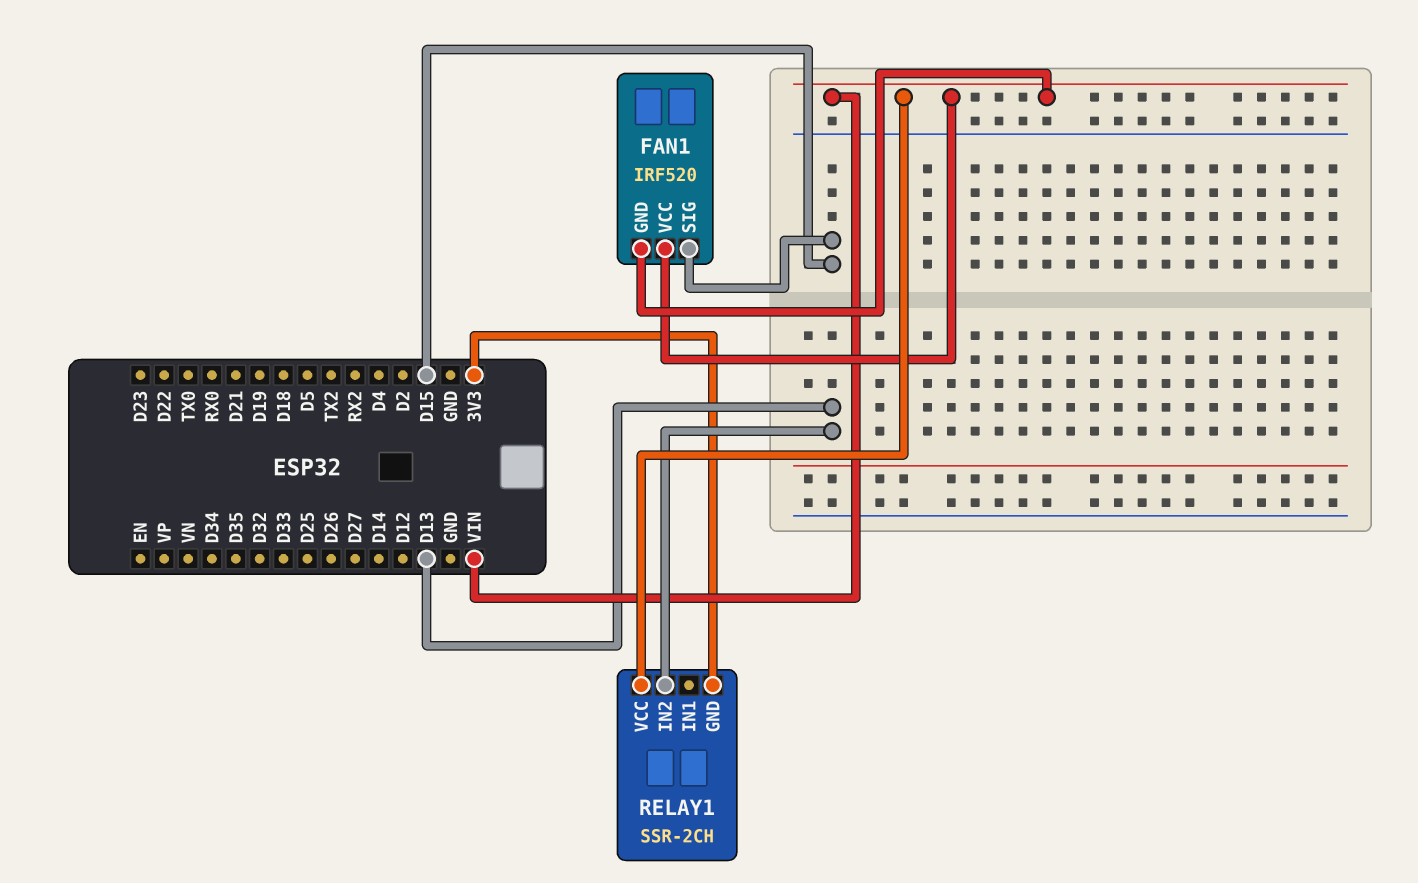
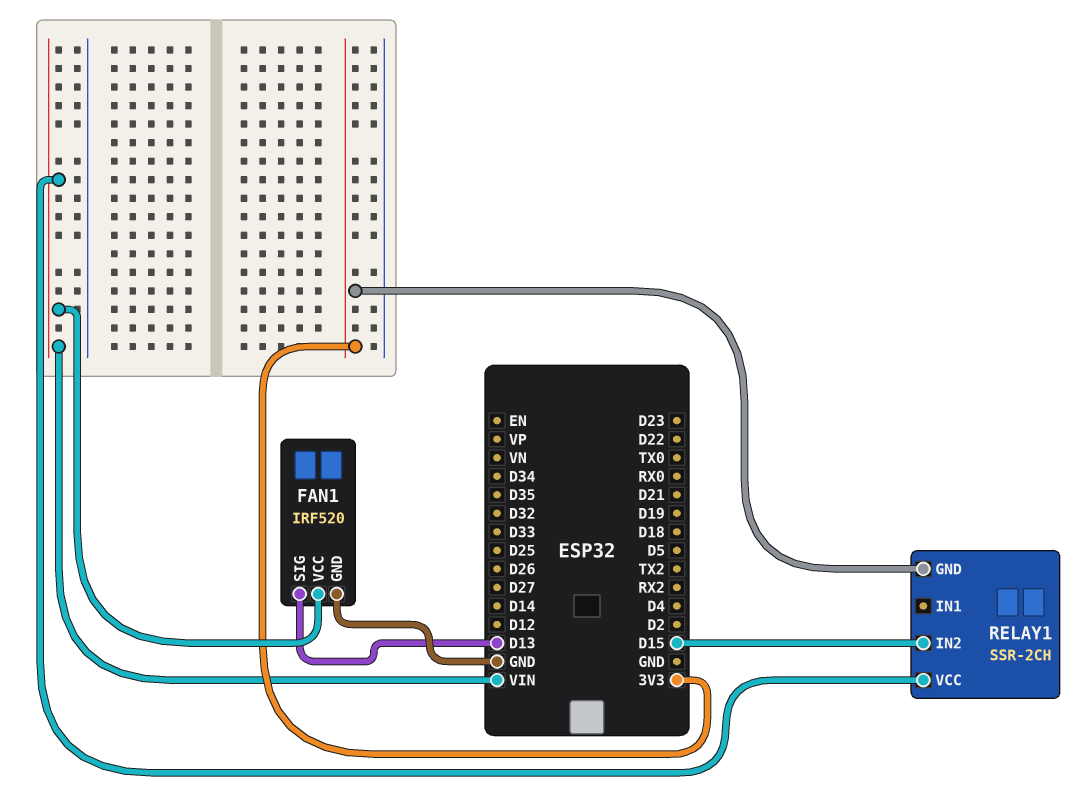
FAN1 pin GND: VIN -> GND
FAN1 pin SIG: D15 -> D13
RELAY1 pin IN2: D13 -> D15

